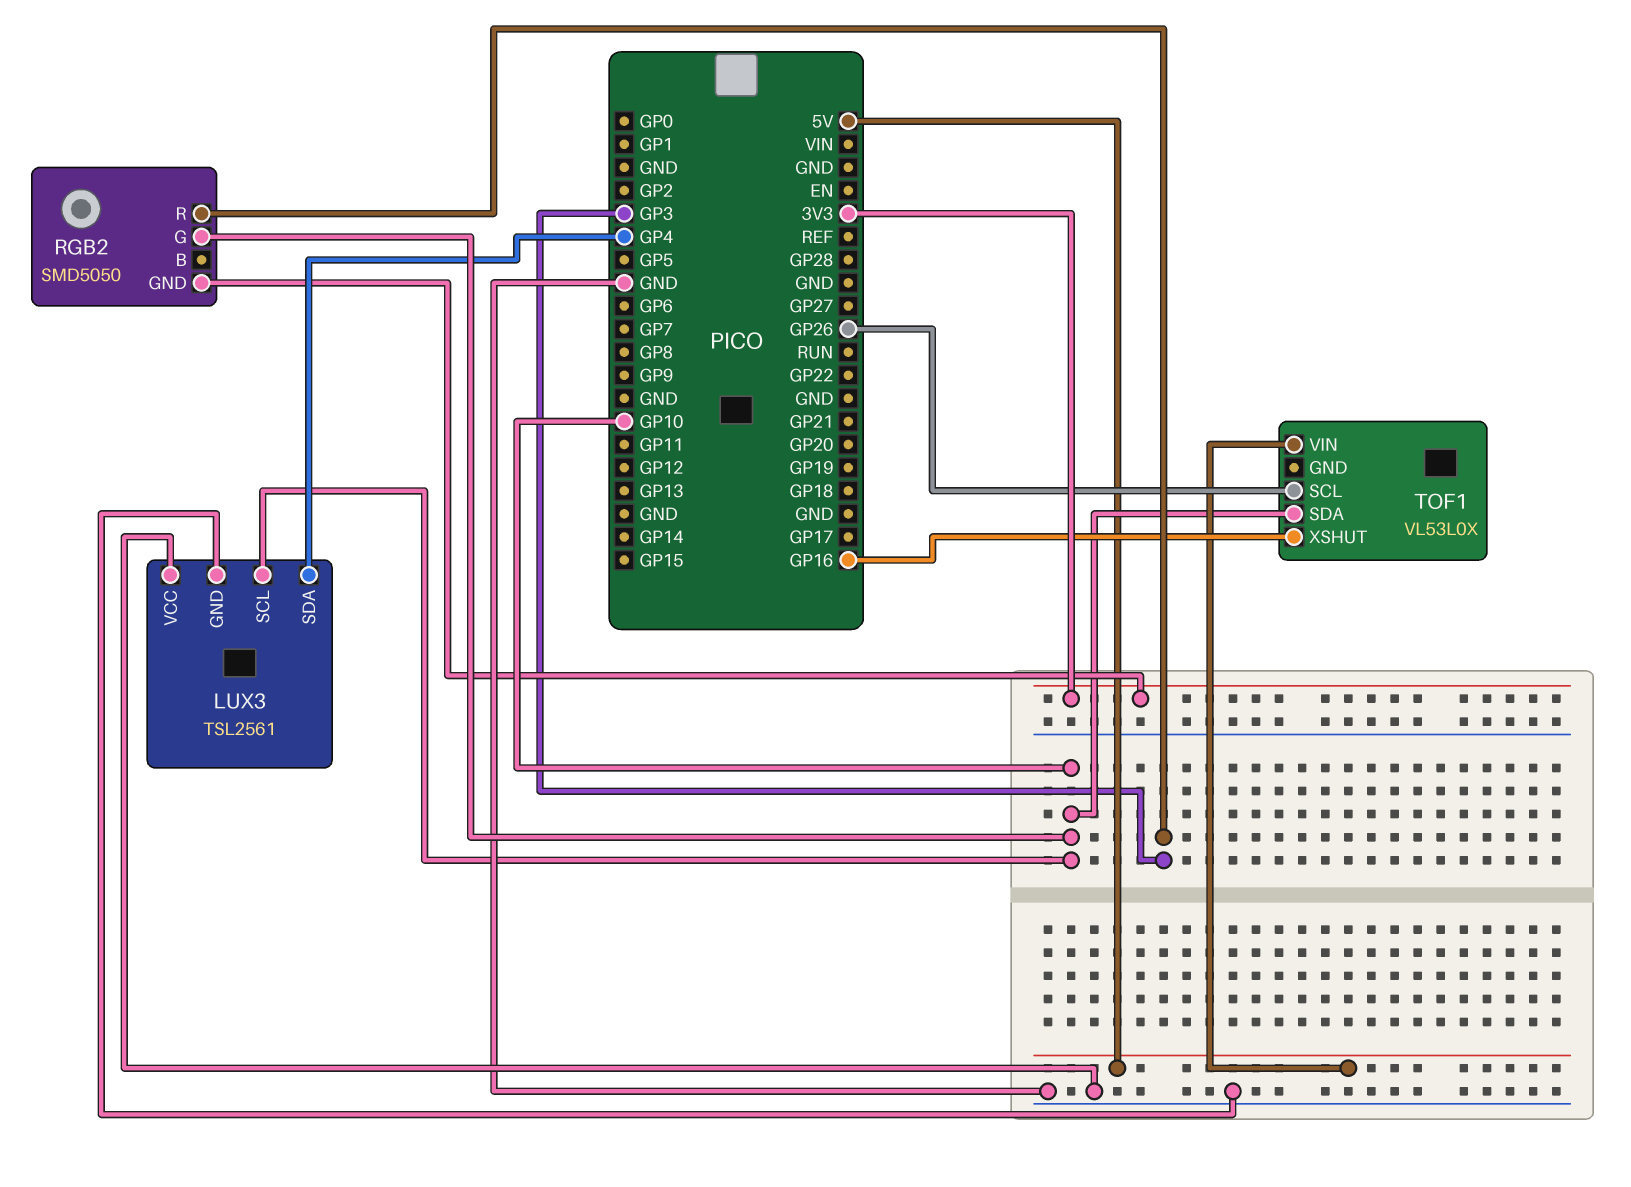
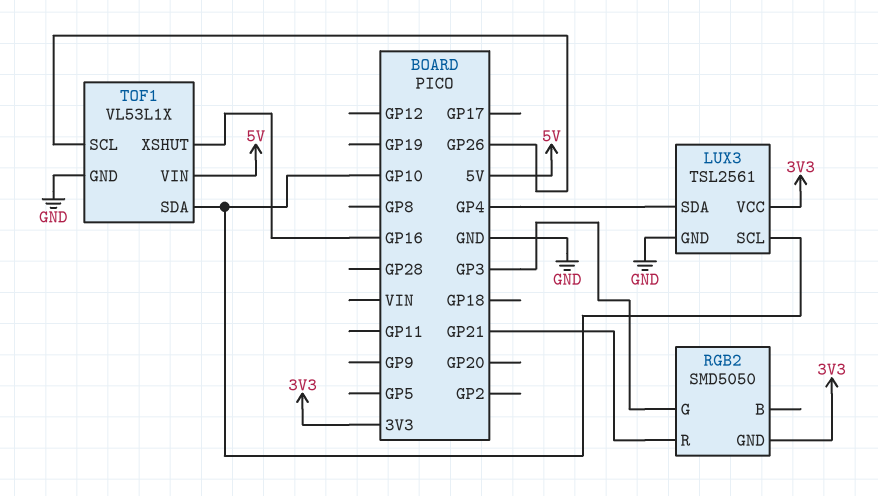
LUX3 pin VCC: GND -> 3V3
RGB2 pin G: GP10 -> GP3
RGB2 pin R: GP3 -> GP21
TOF1: VL53L0X -> VL53L1X
TOF1 pin GND: none -> GND

